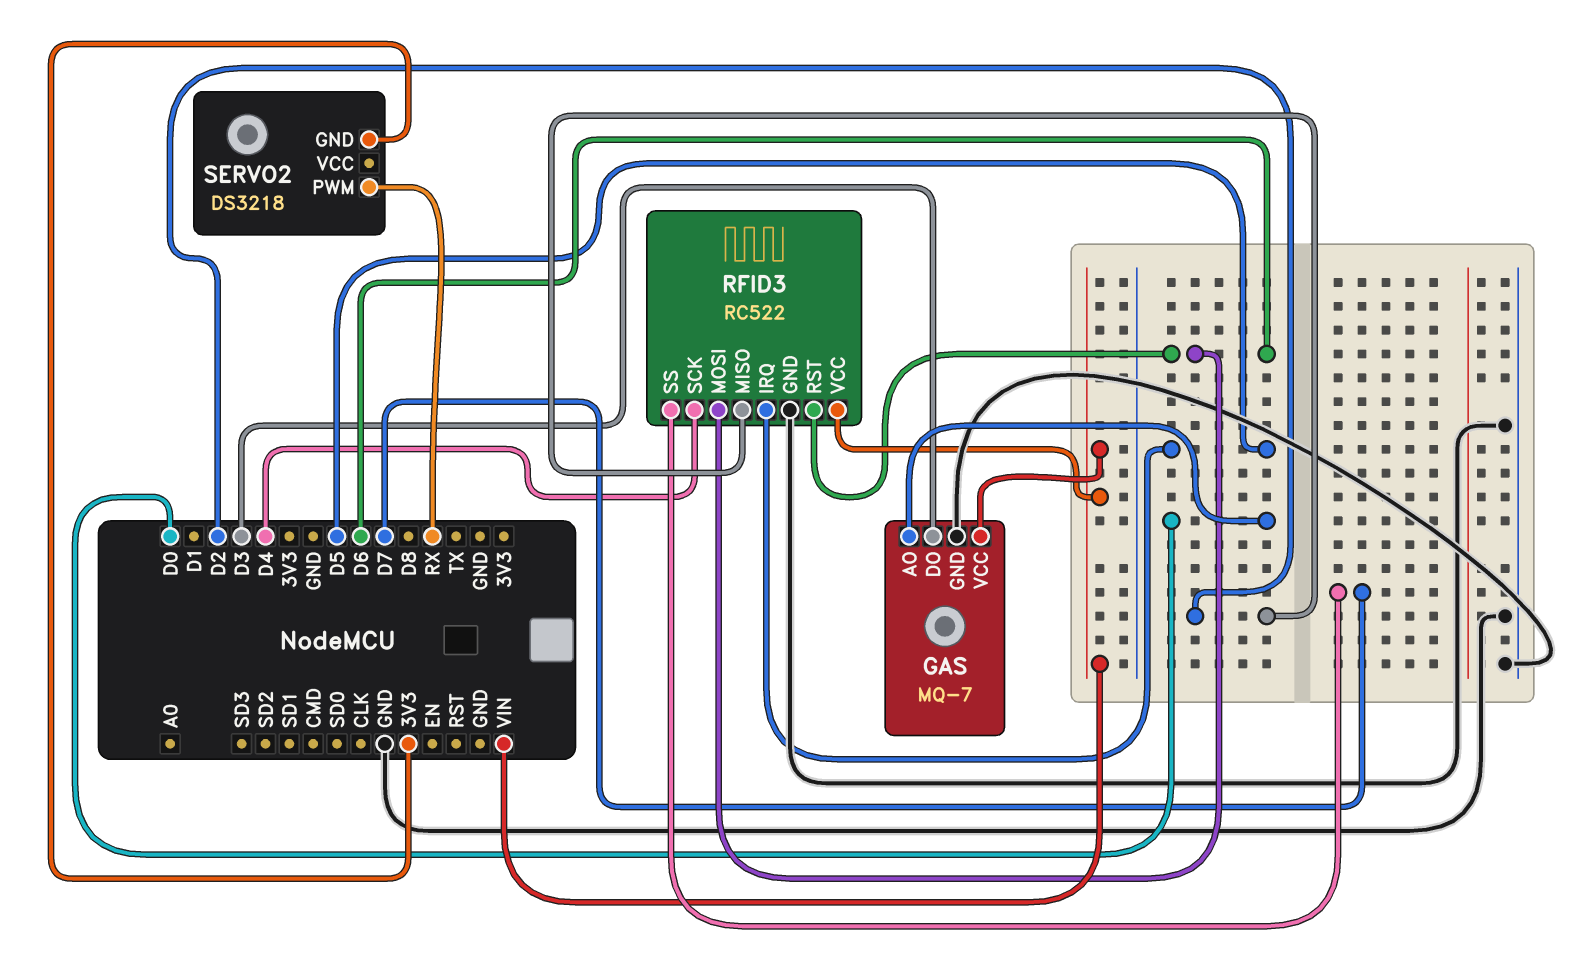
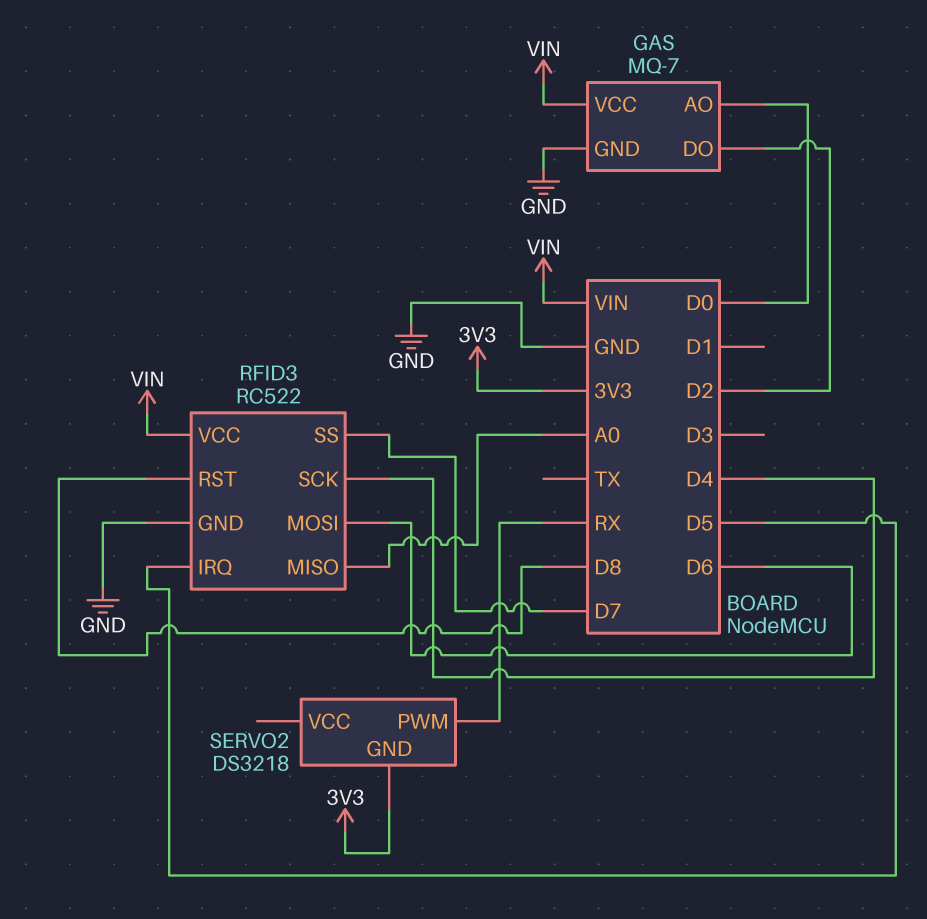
GAS pin DO: D3 -> D2
RFID3 pin MISO: D2 -> A0
RFID3 pin RST: D6 -> D8

